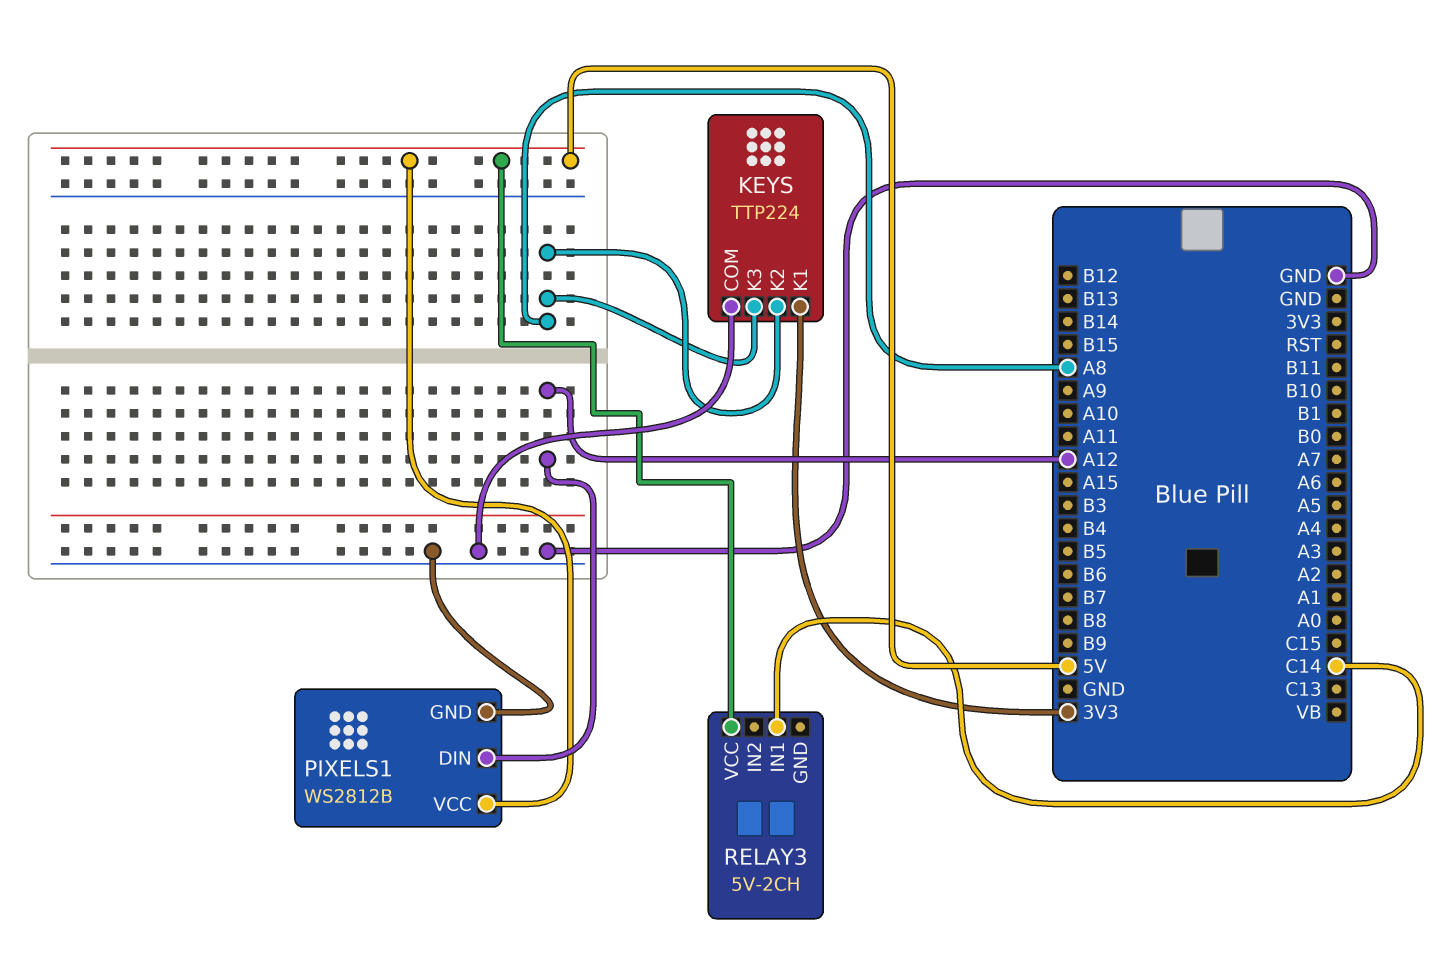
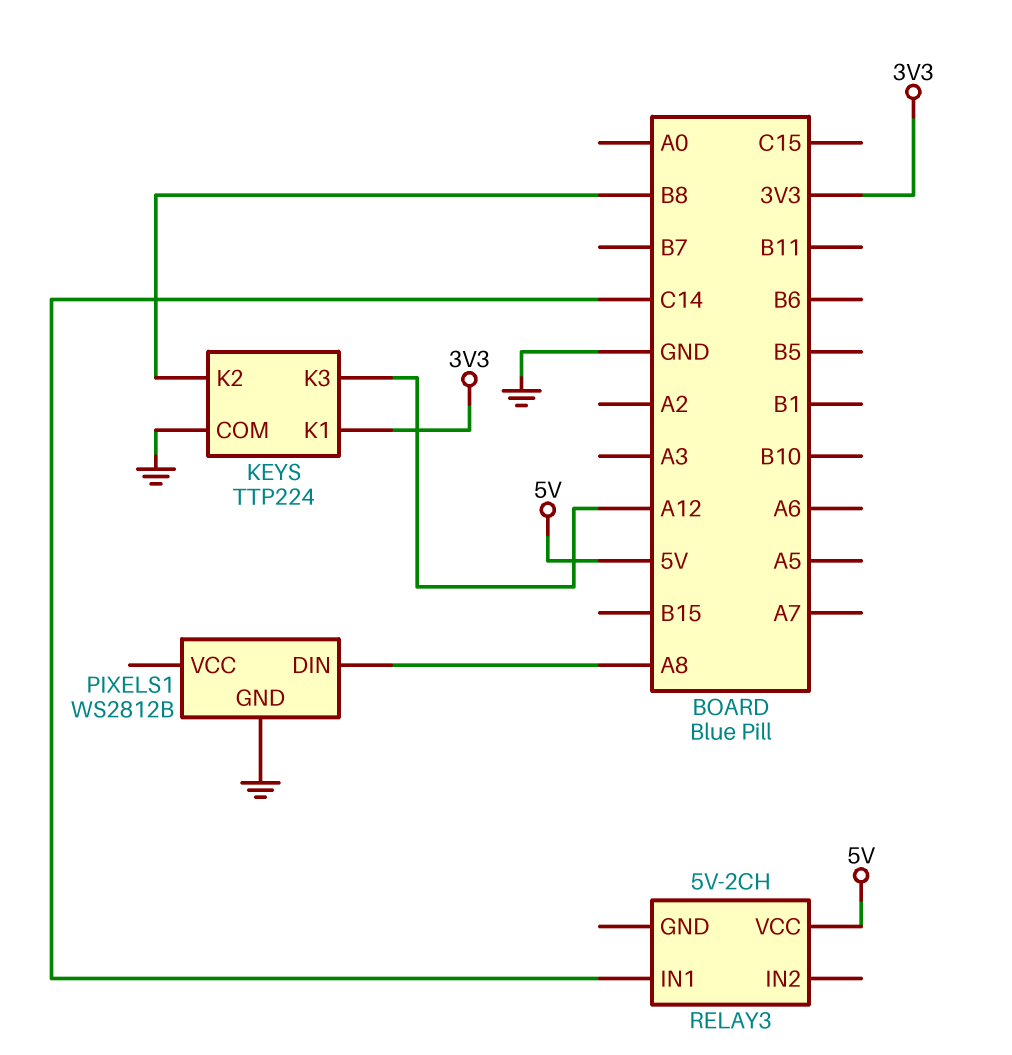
KEYS pin K2: A8 -> B8
KEYS pin K3: A8 -> A12
PIXELS1 pin DIN: A12 -> A8
PIXELS1 pin VCC: 5V -> none

